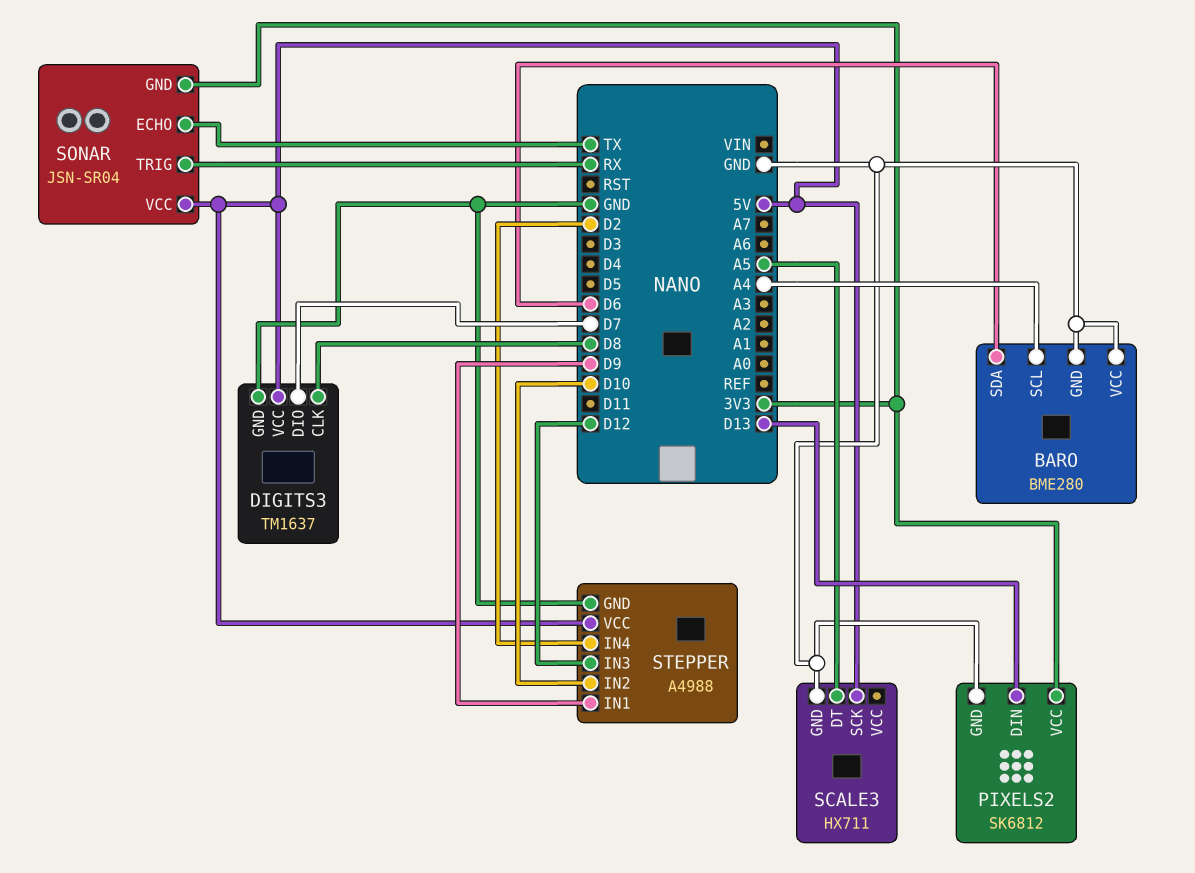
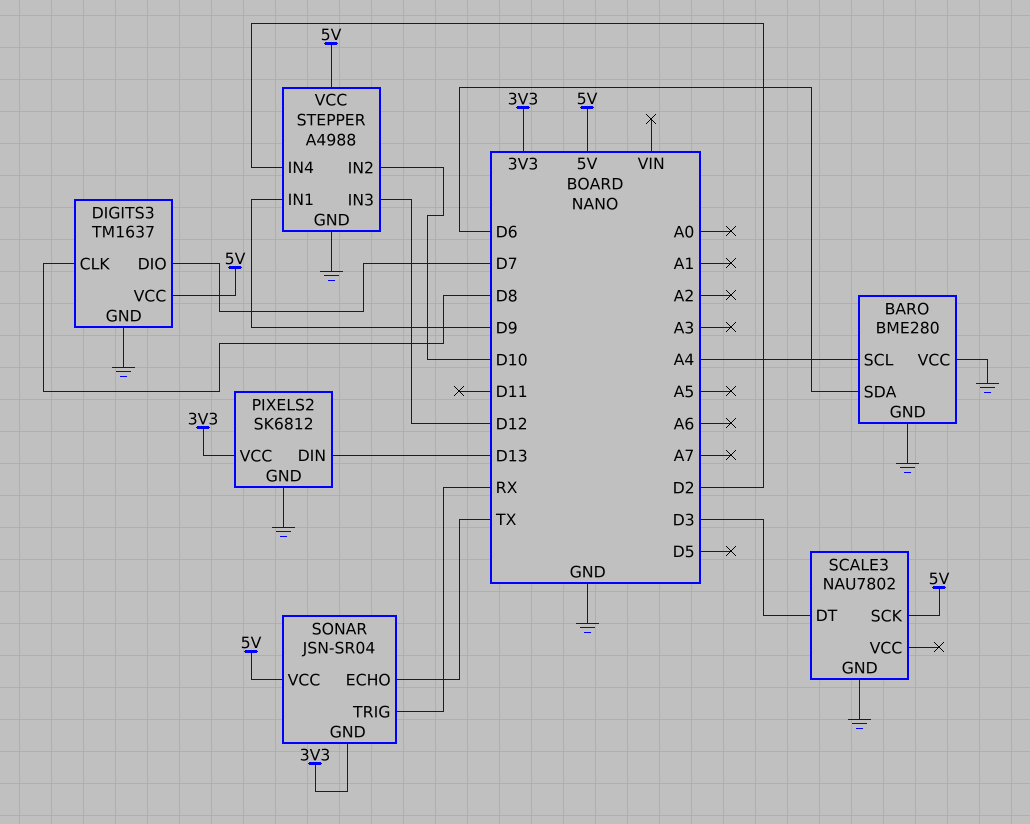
SCALE3: HX711 -> NAU7802
SCALE3 pin DT: A5 -> D3

